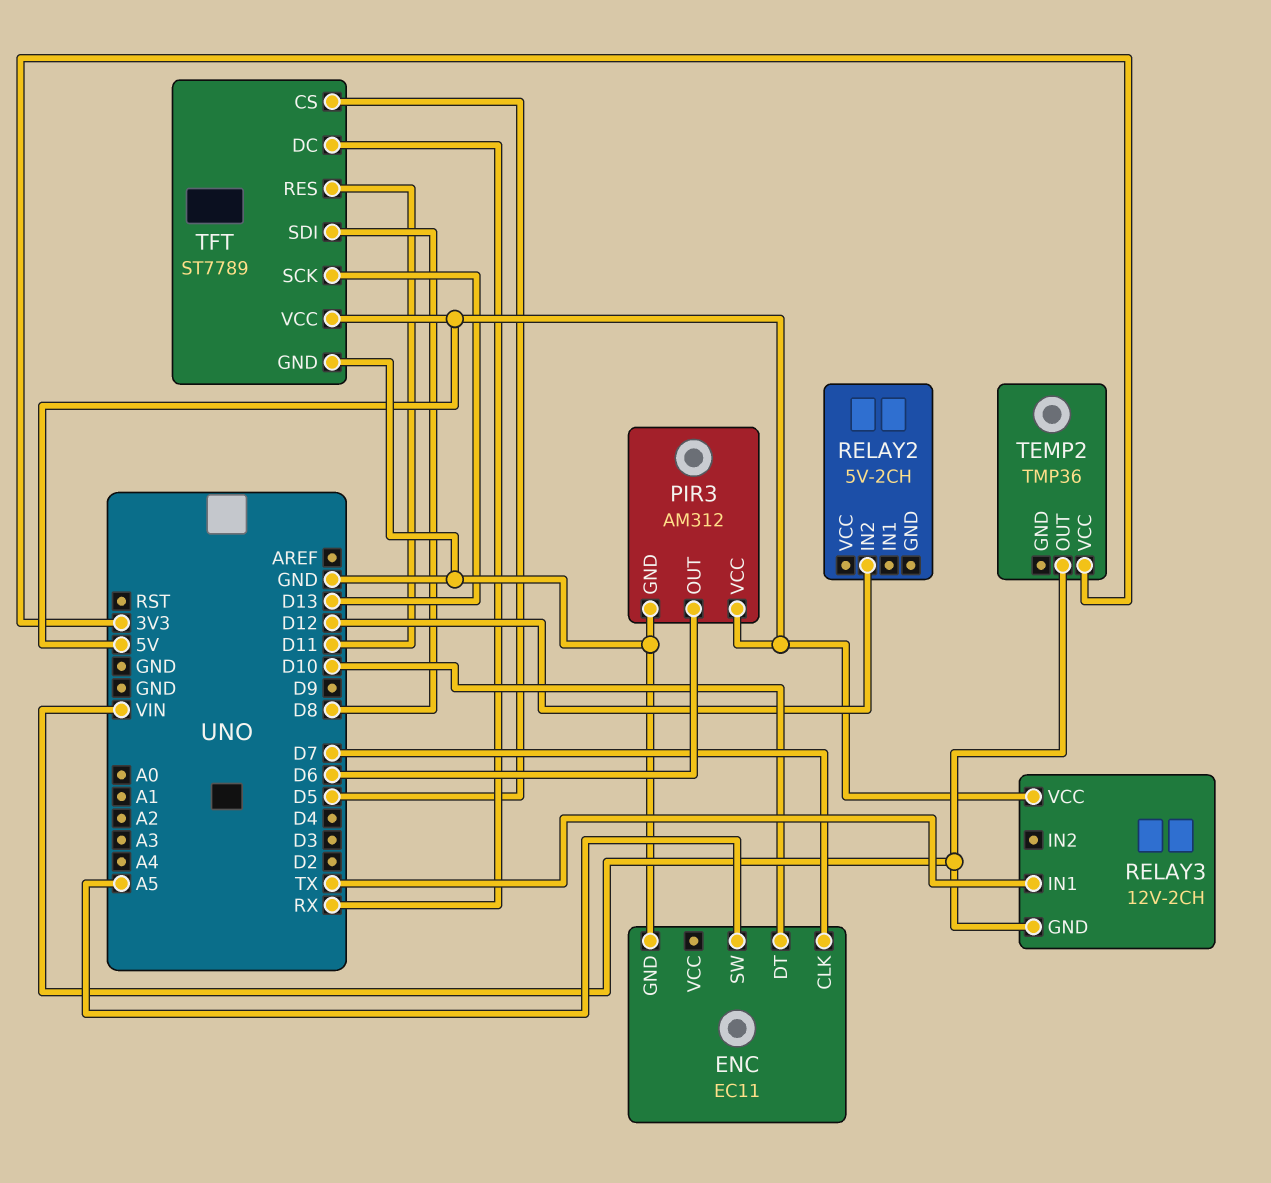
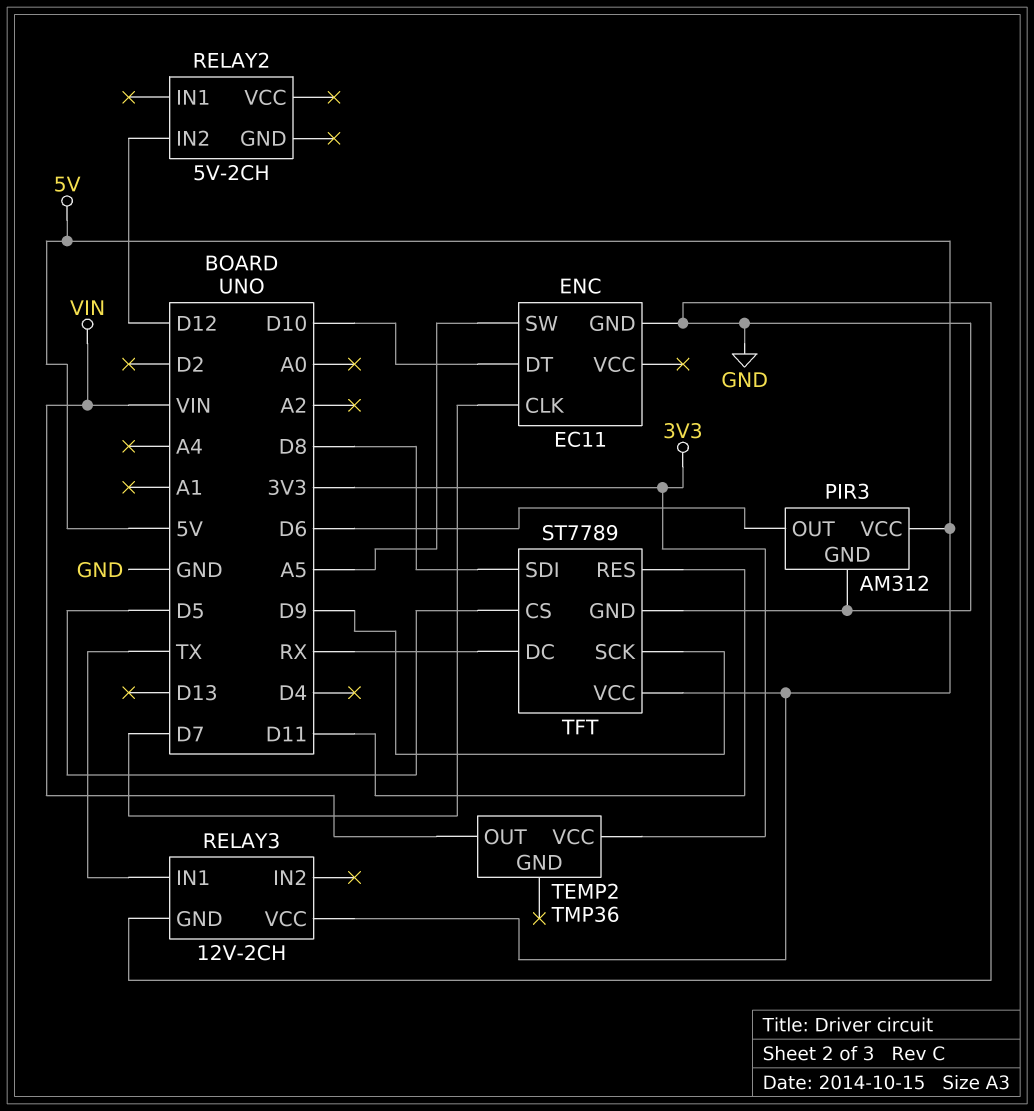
RELAY3 pin GND: VIN -> GND
TFT pin SCK: D13 -> D9

